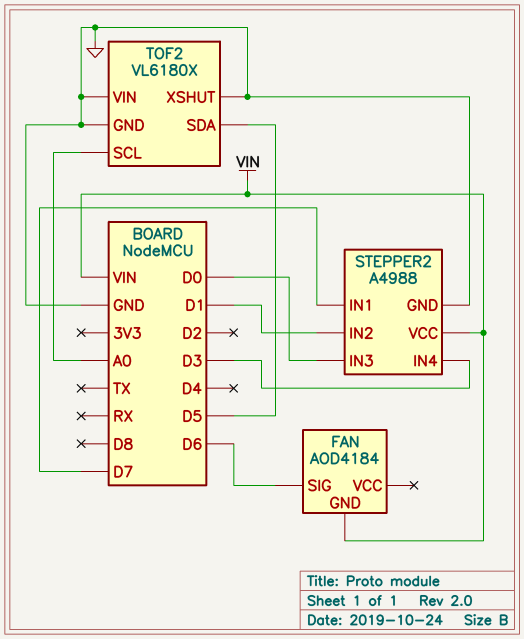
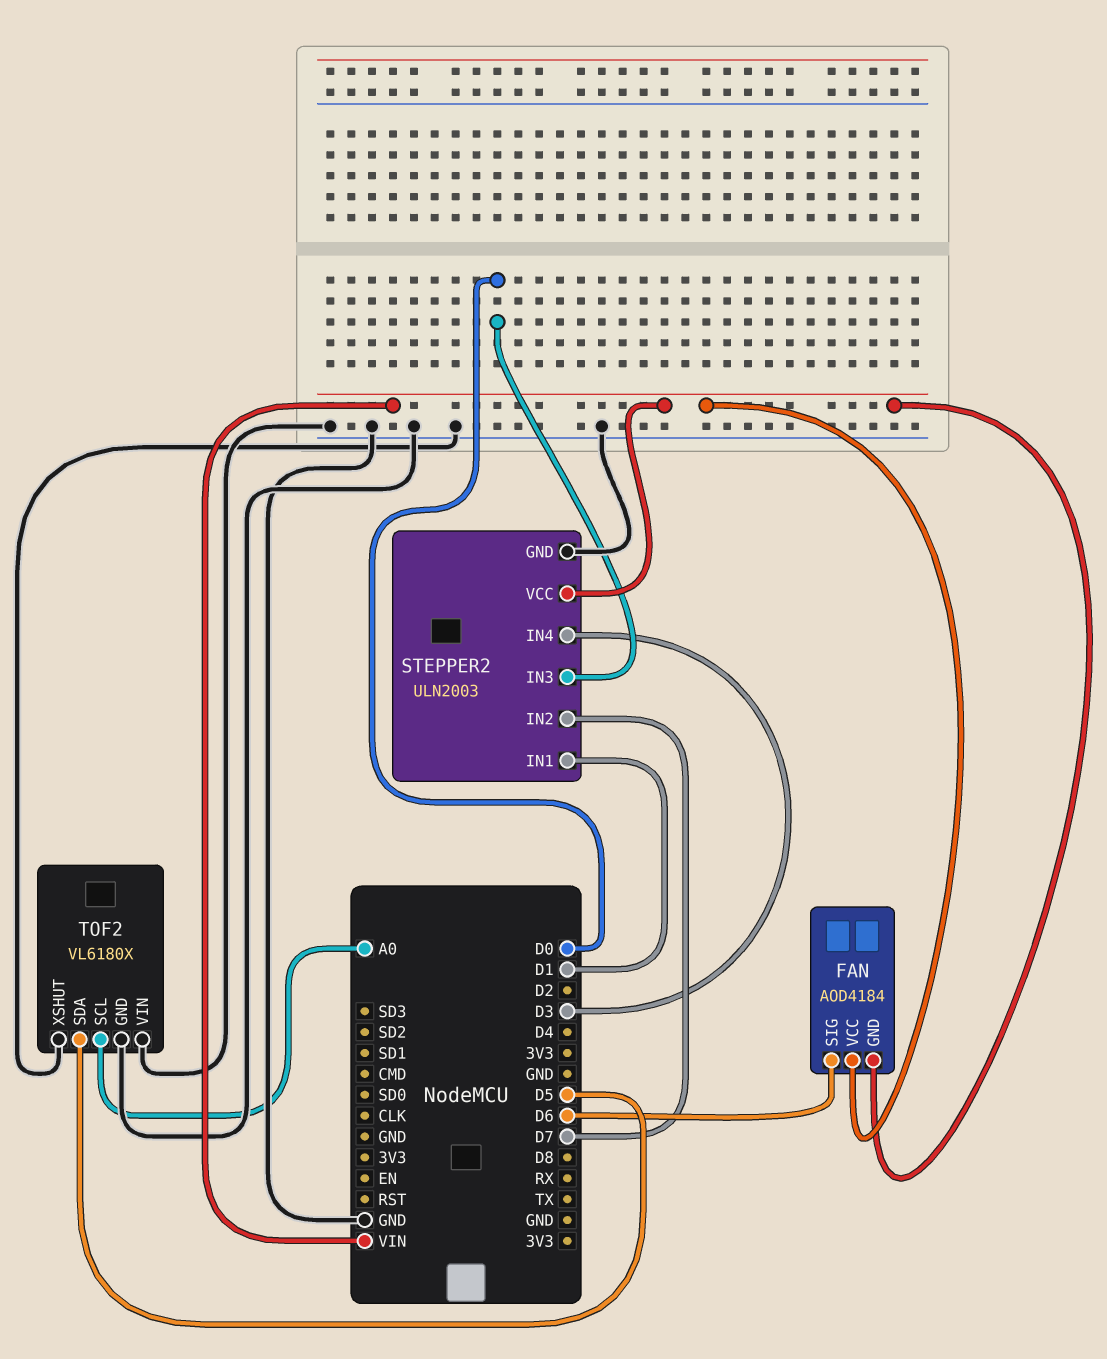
FAN pin VCC: none -> VIN
STEPPER2: A4988 -> ULN2003
STEPPER2 pin IN1: D7 -> D1
STEPPER2 pin IN2: D1 -> D7

